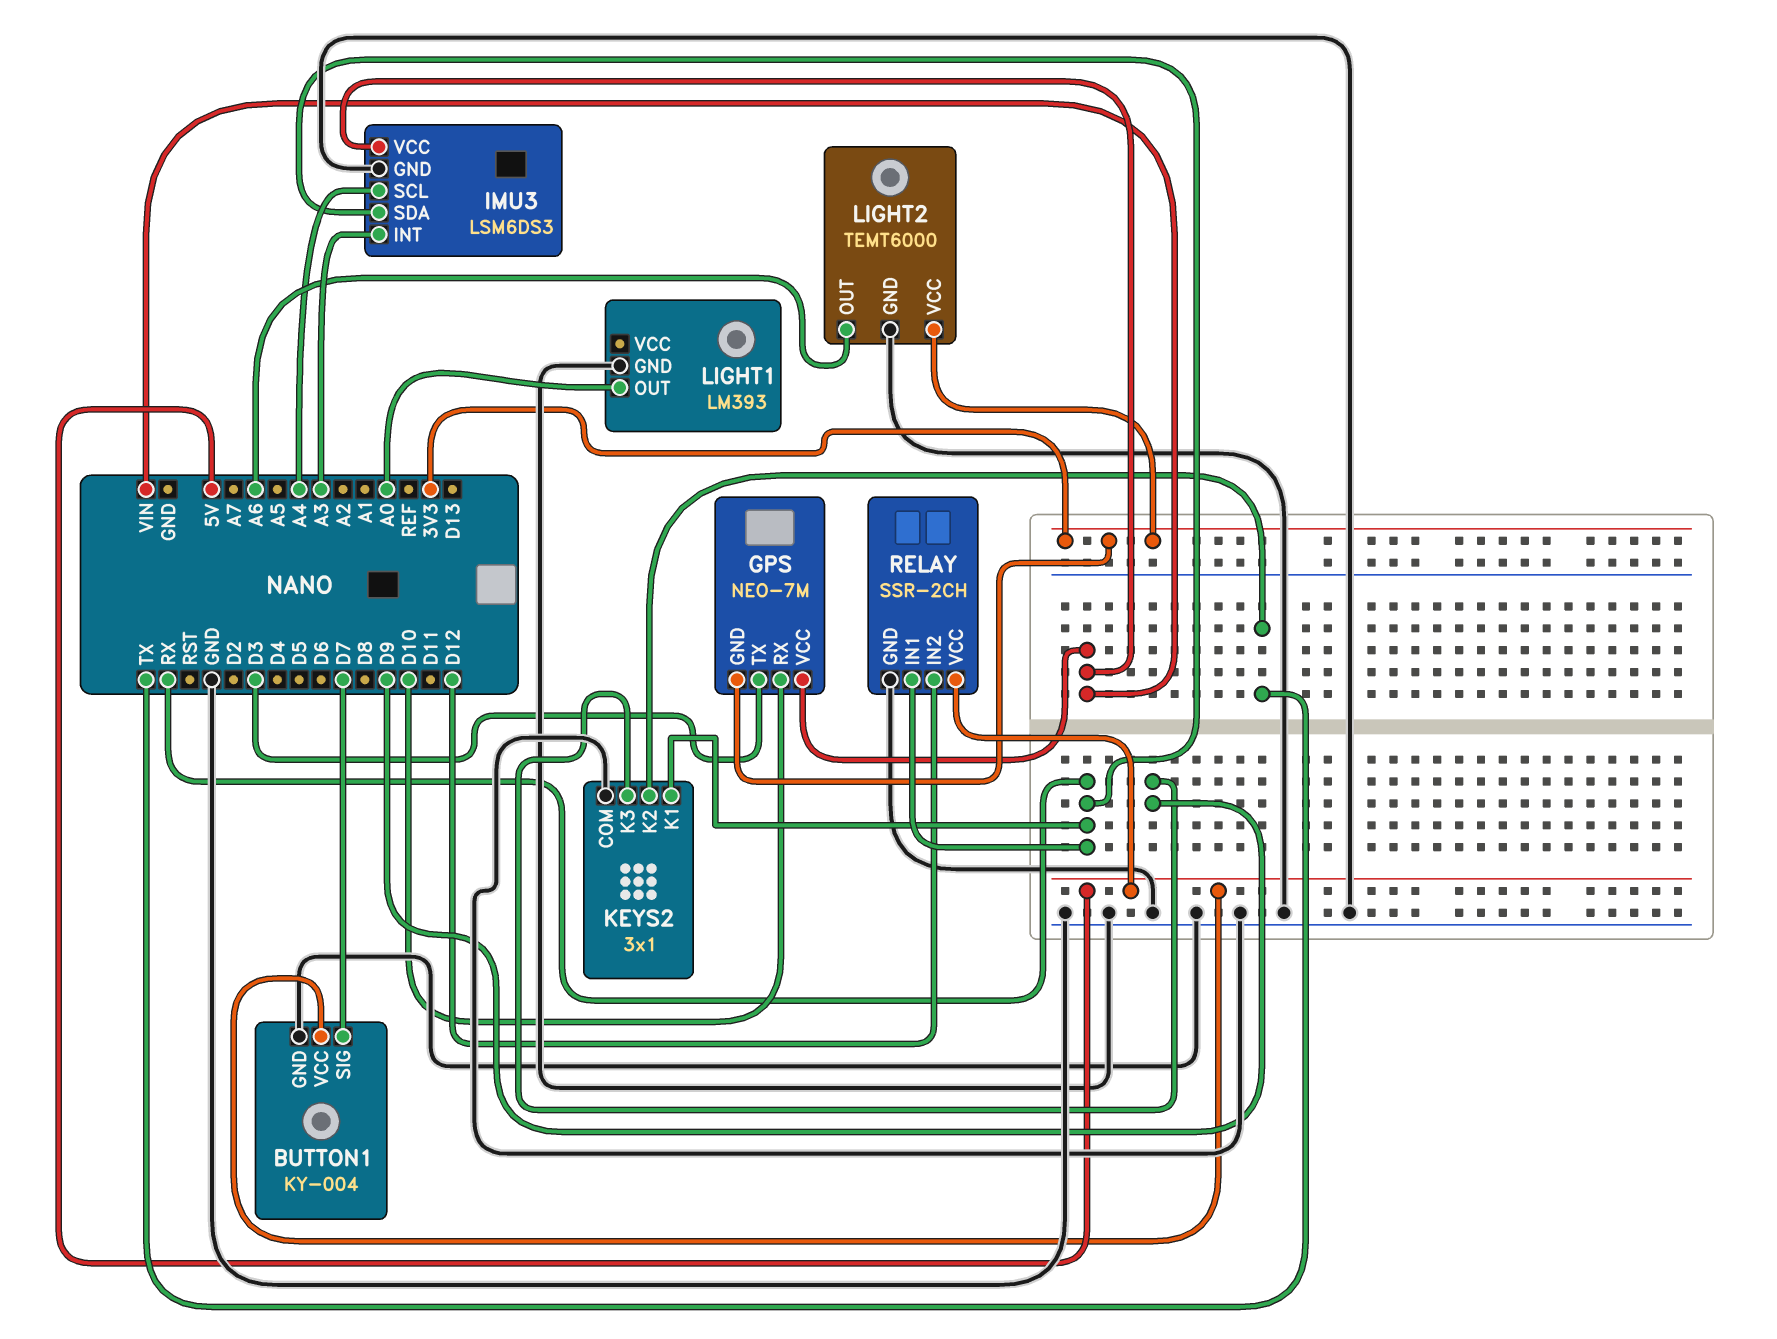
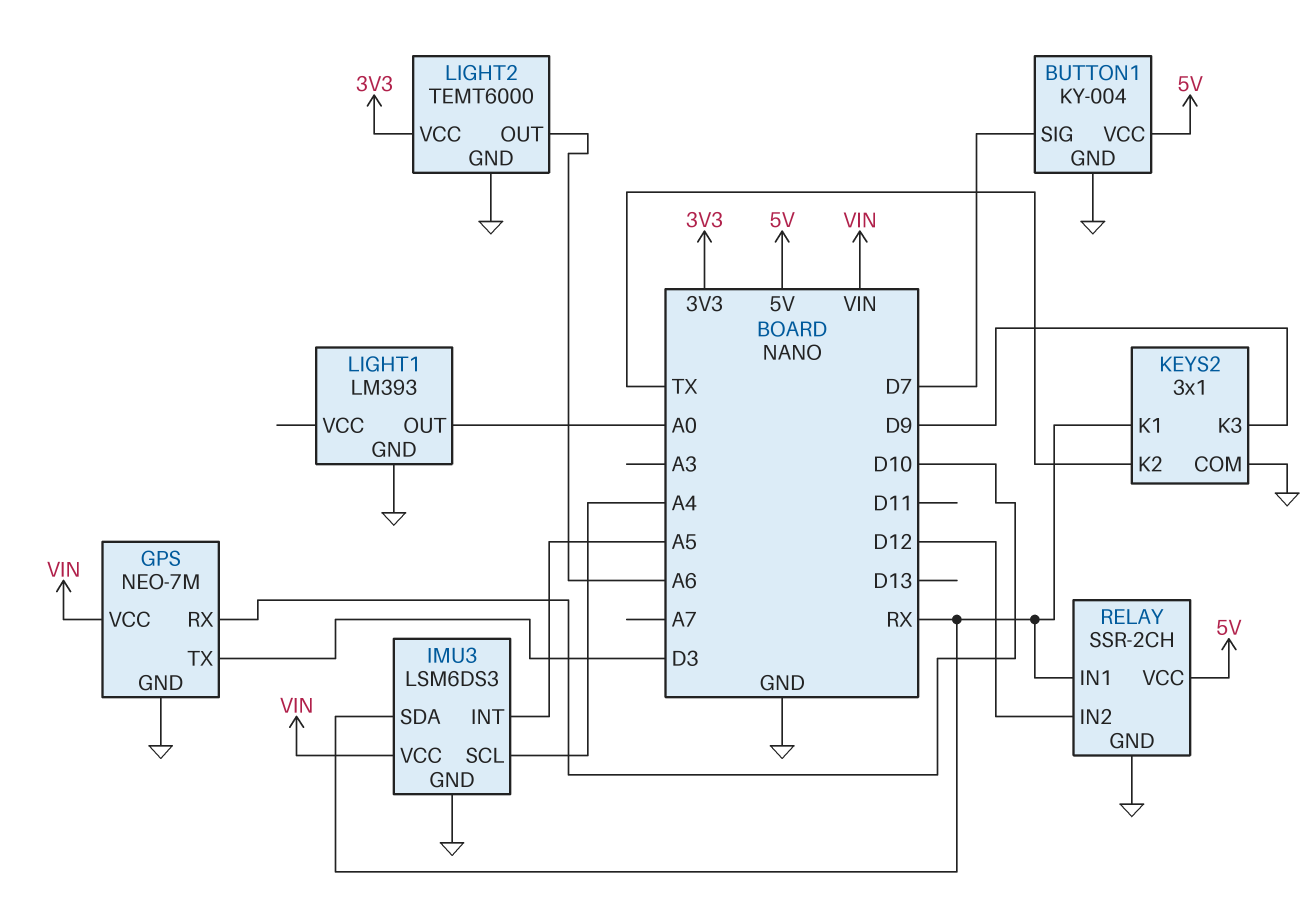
GPS pin GND: 3V3 -> GND
IMU3 pin INT: A3 -> A5

